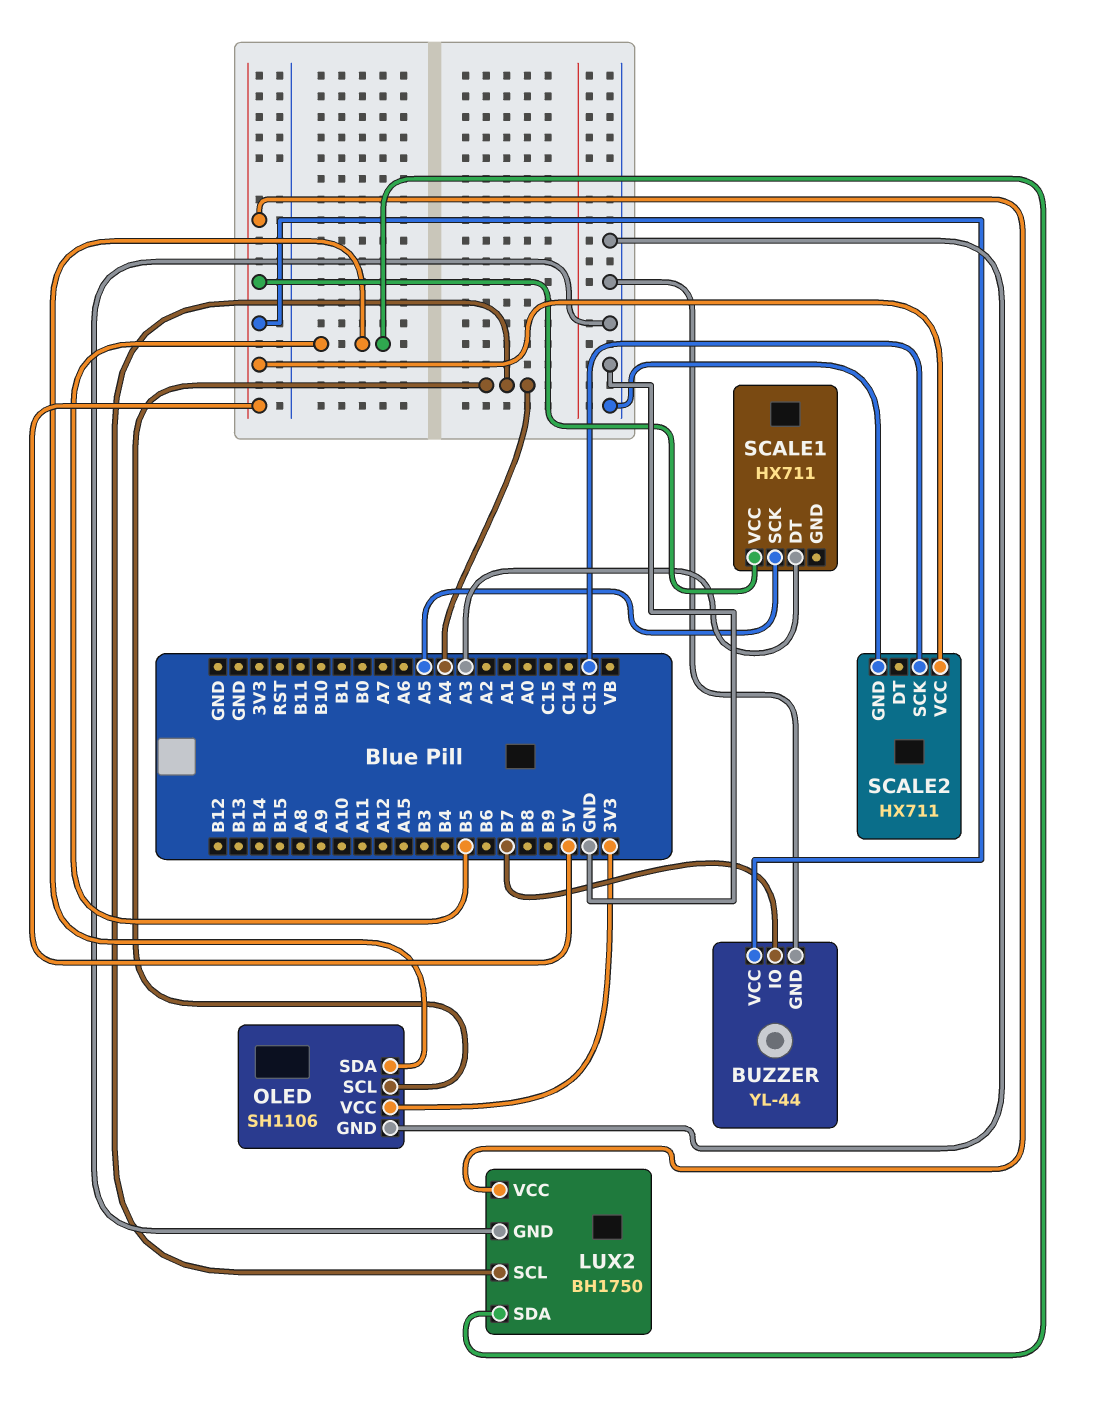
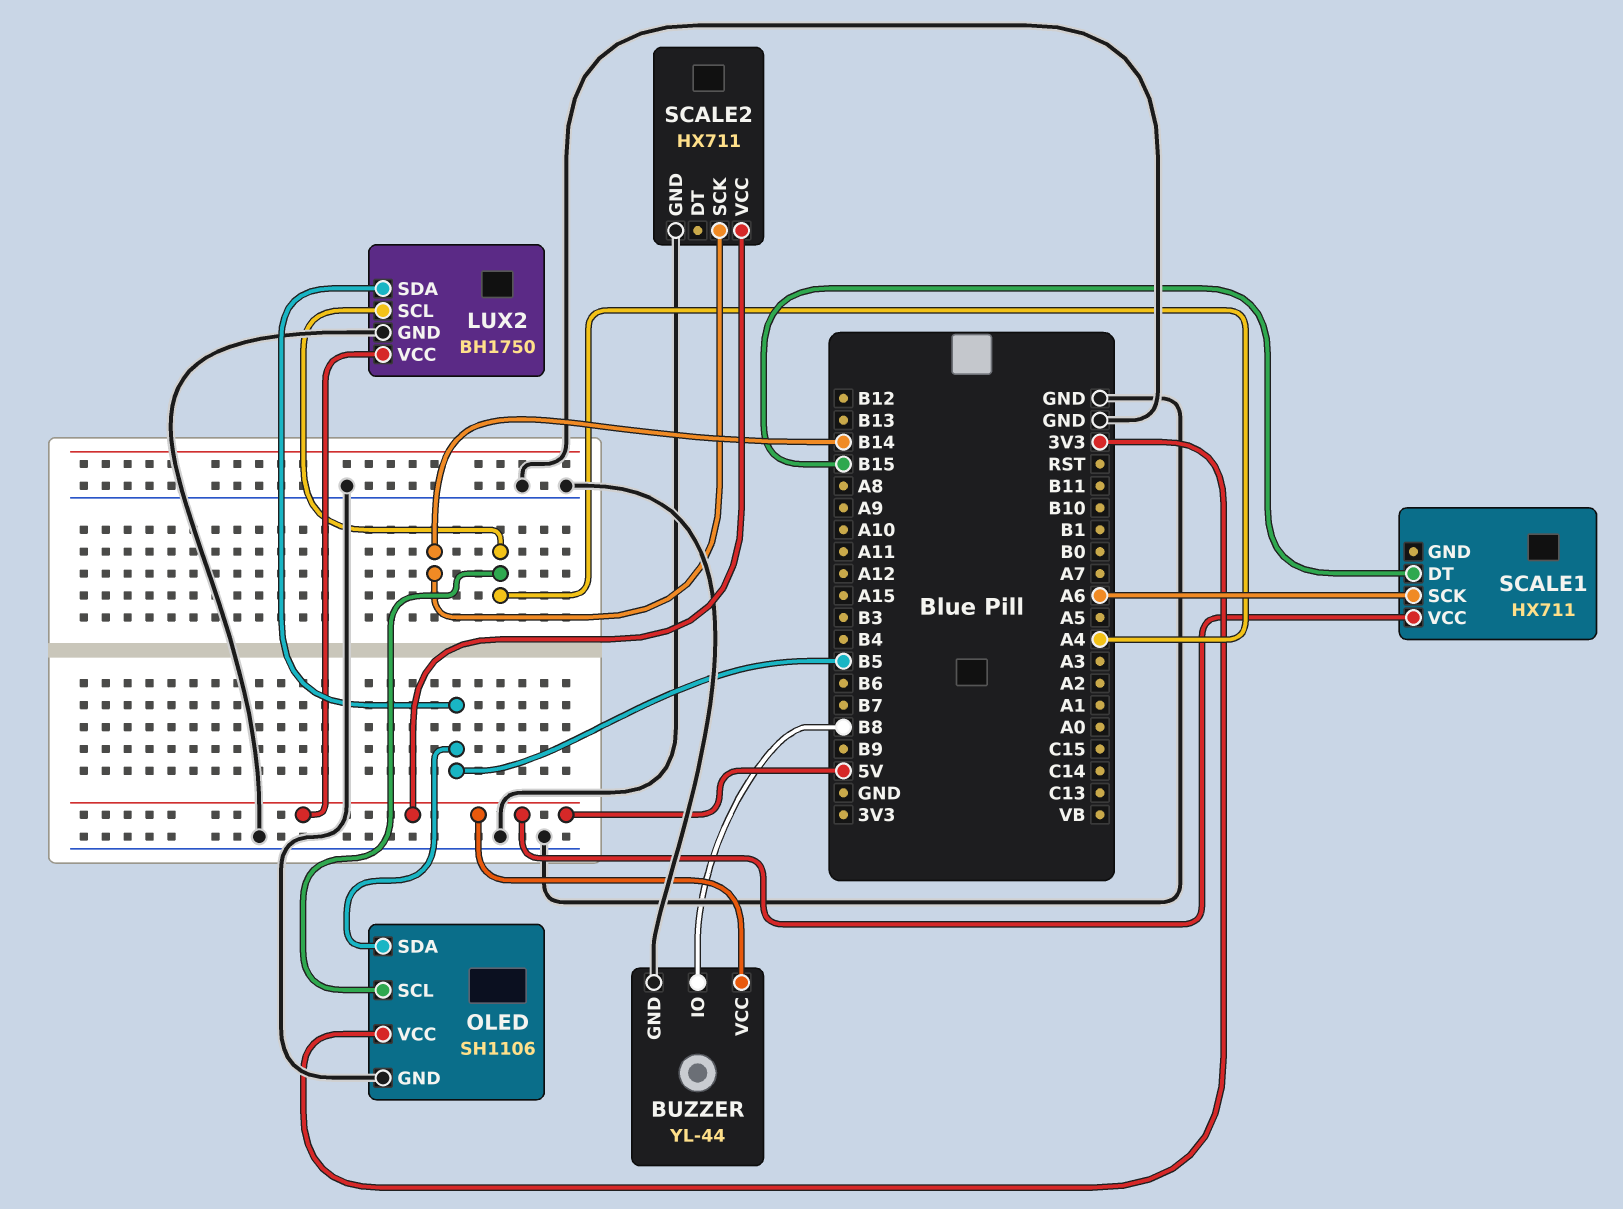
BUZZER pin IO: B7 -> B8
SCALE1 pin DT: A3 -> B15
SCALE1 pin SCK: A5 -> A6
SCALE2 pin SCK: C13 -> B14

